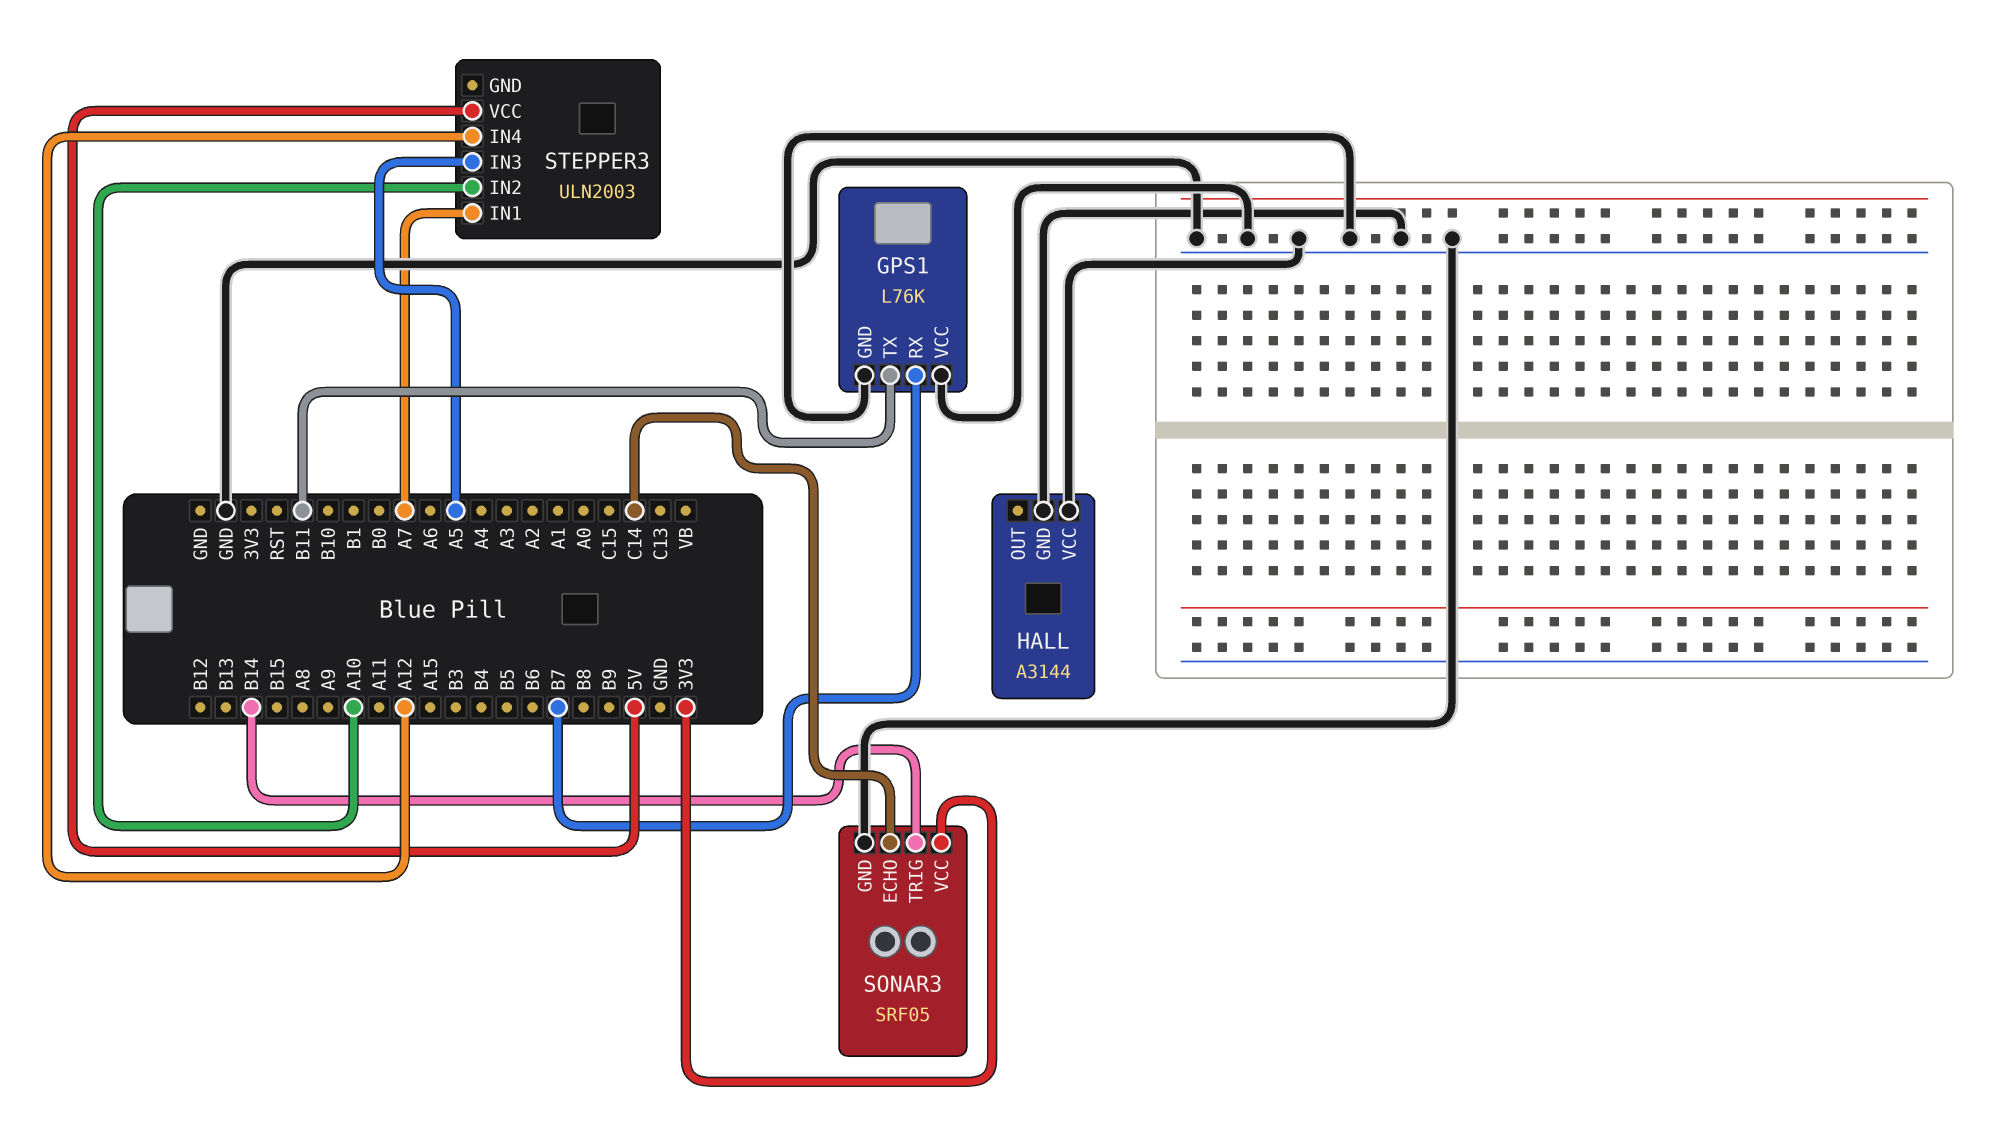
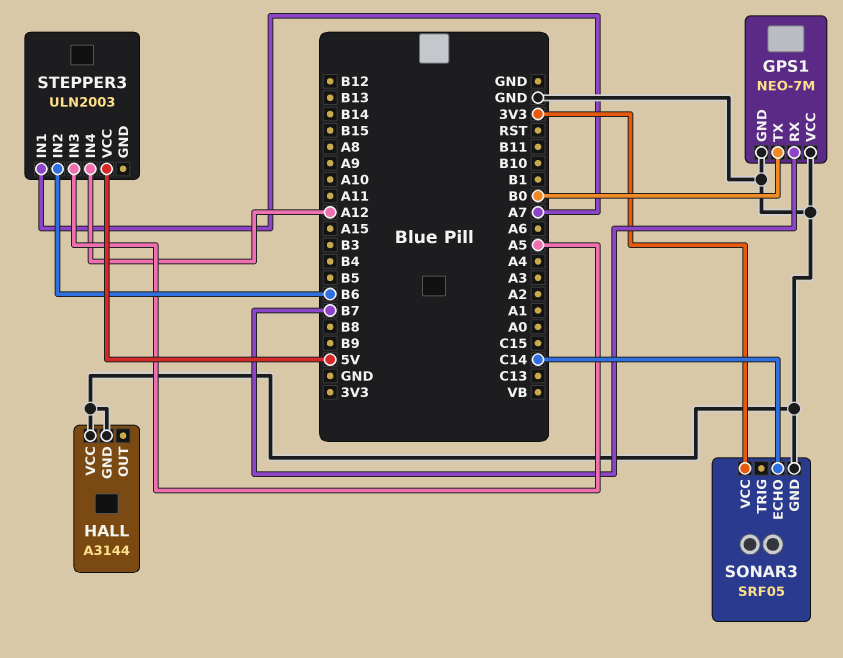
GPS1: L76K -> NEO-7M
GPS1 pin TX: B11 -> B0
SONAR3 pin TRIG: B14 -> none
STEPPER3 pin IN2: A10 -> B6

